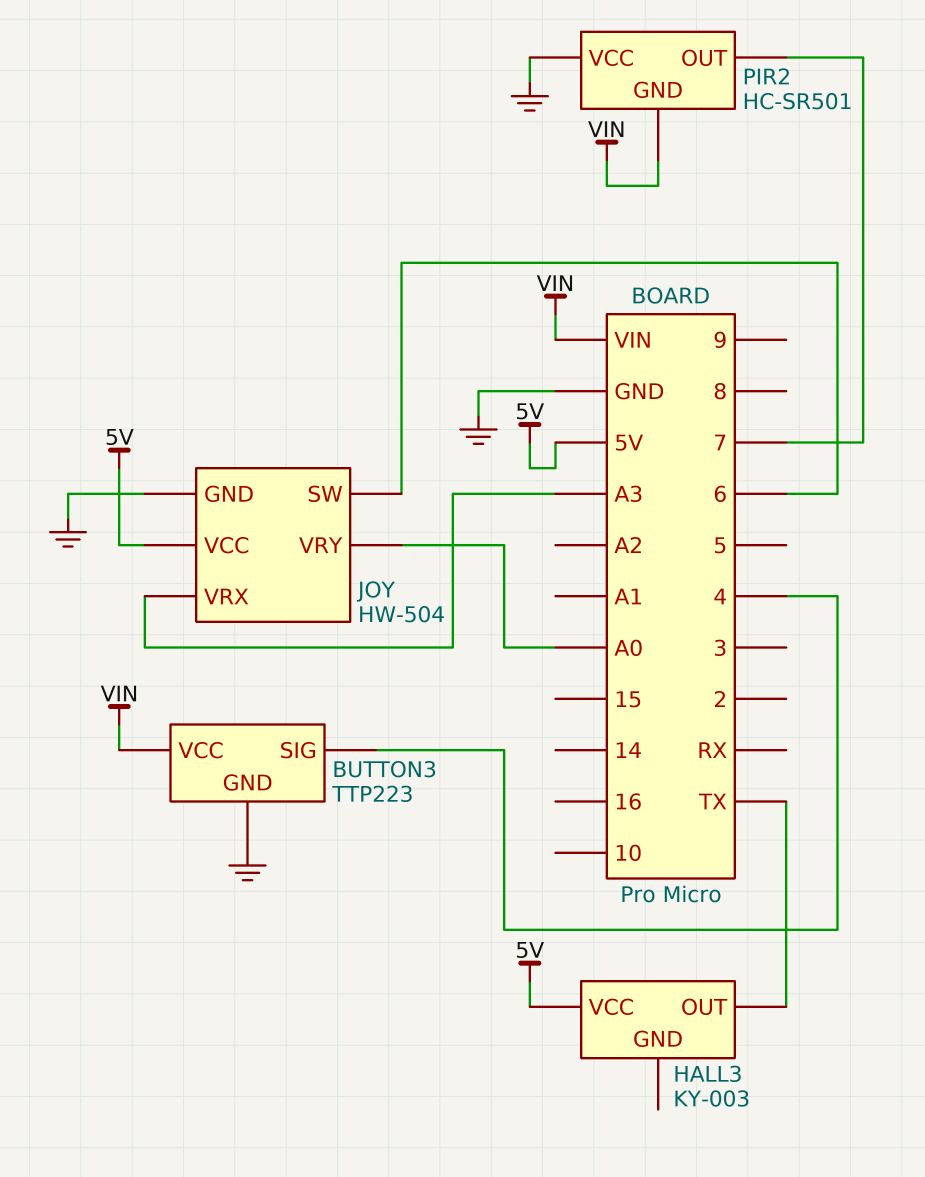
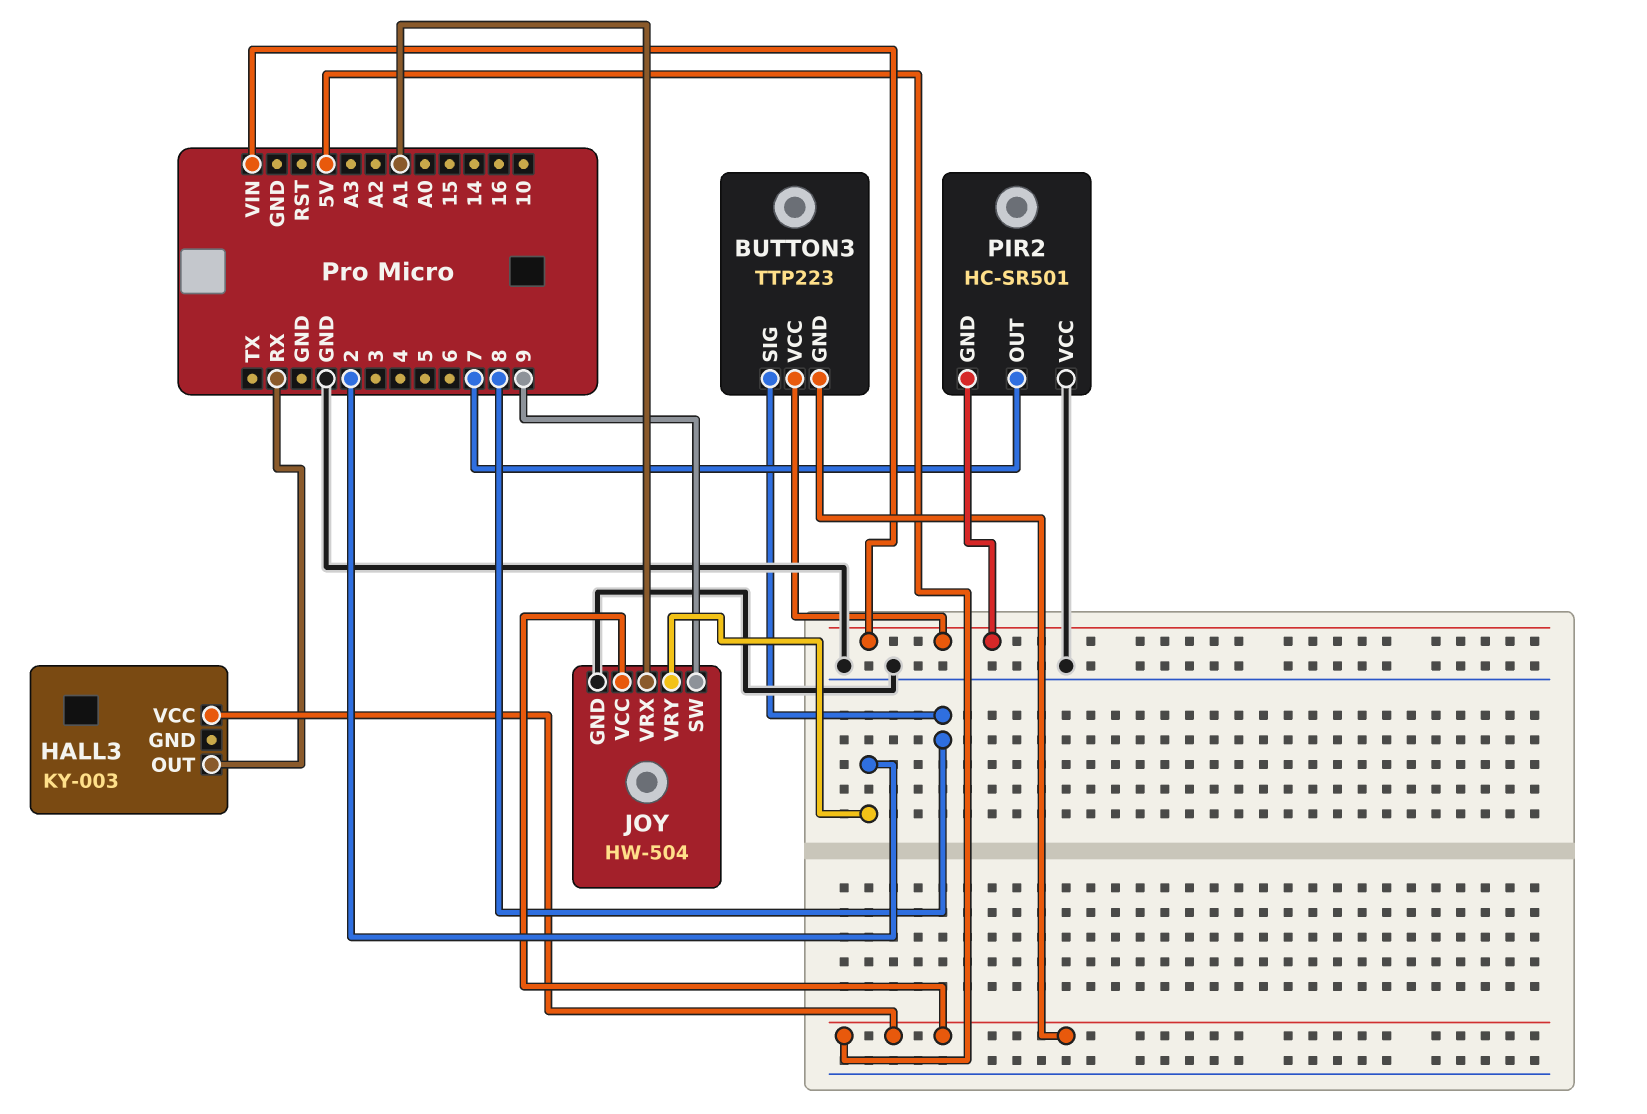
BUTTON3 pin GND: GND -> 5V
BUTTON3 pin SIG: 4 -> 8
HALL3 pin OUT: TX -> RX
JOY pin SW: 6 -> 9
JOY pin VRX: A3 -> A1
JOY pin VRY: A0 -> 2

